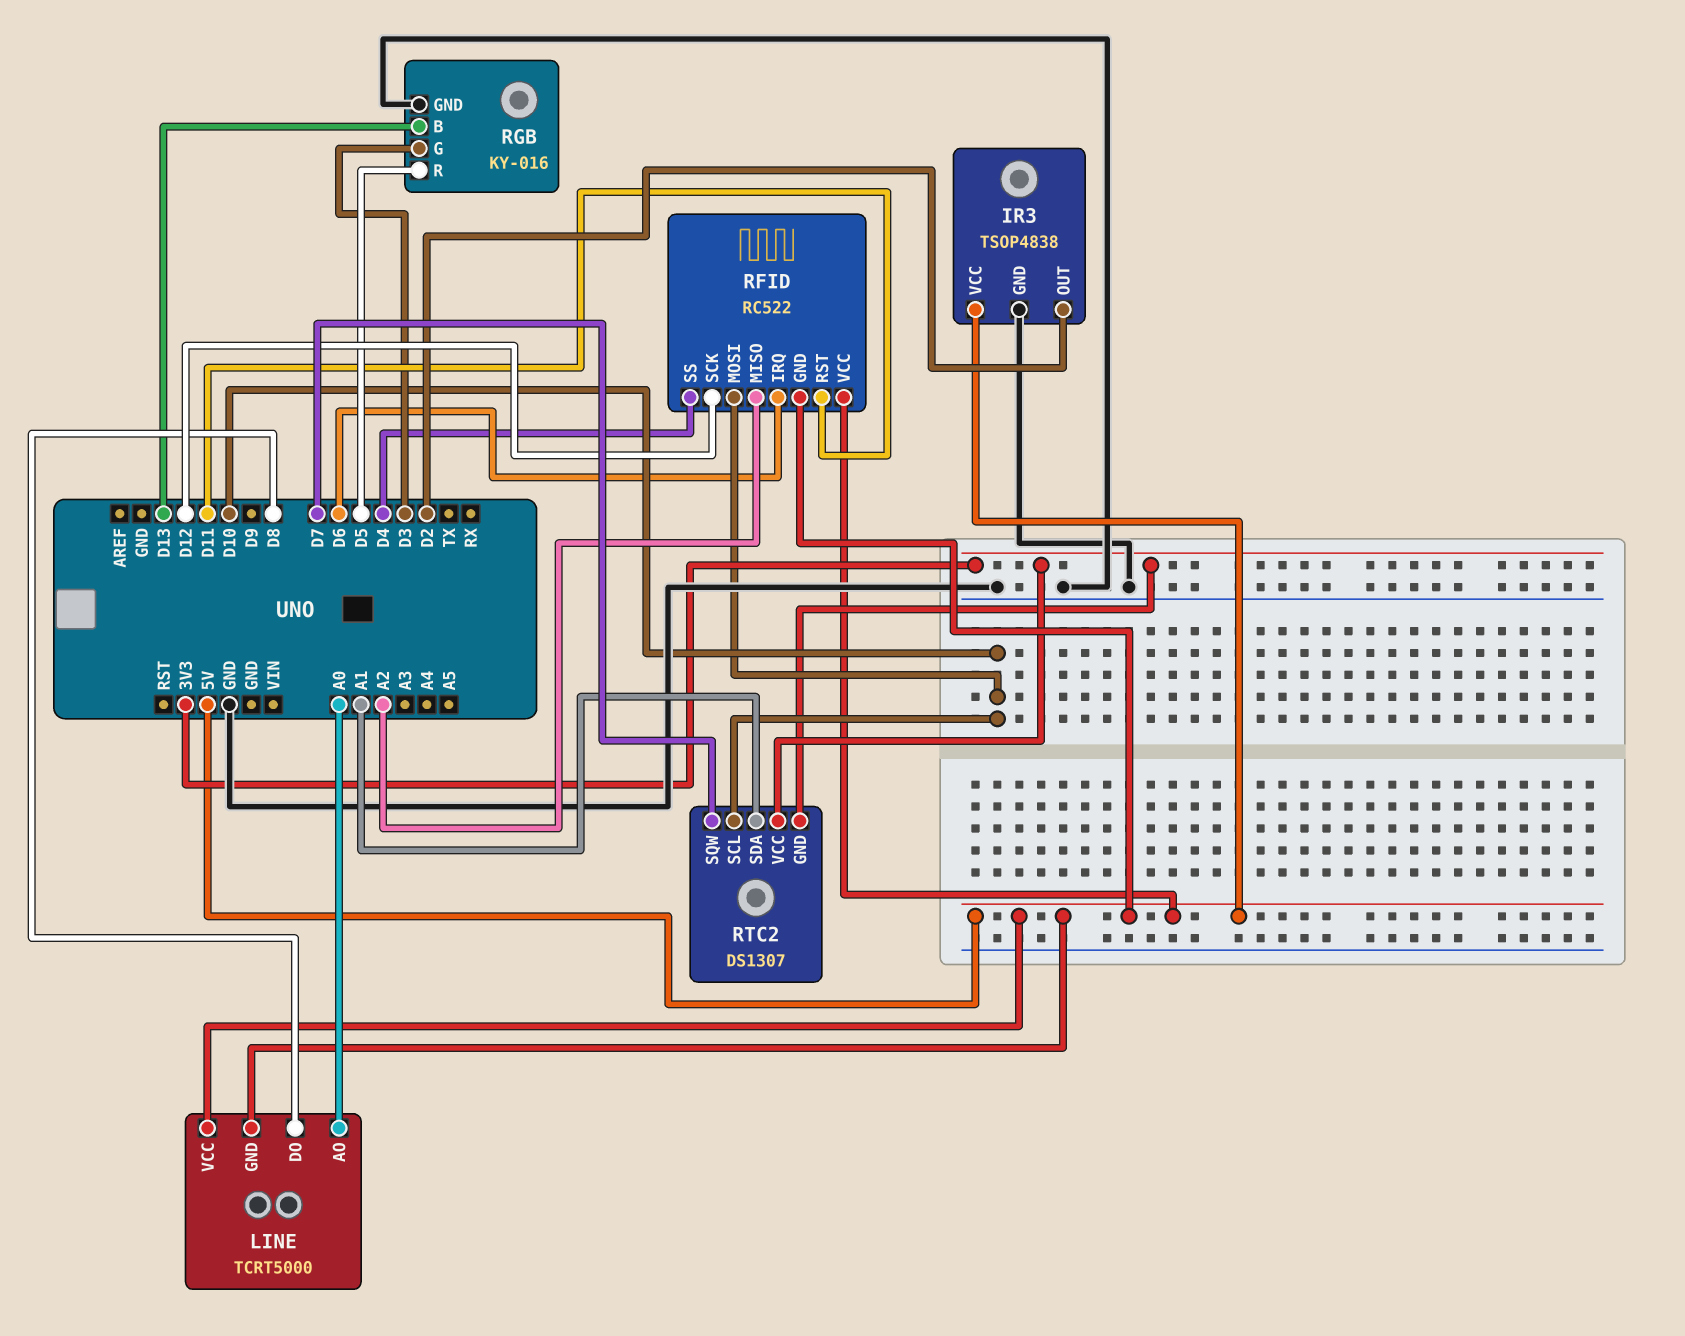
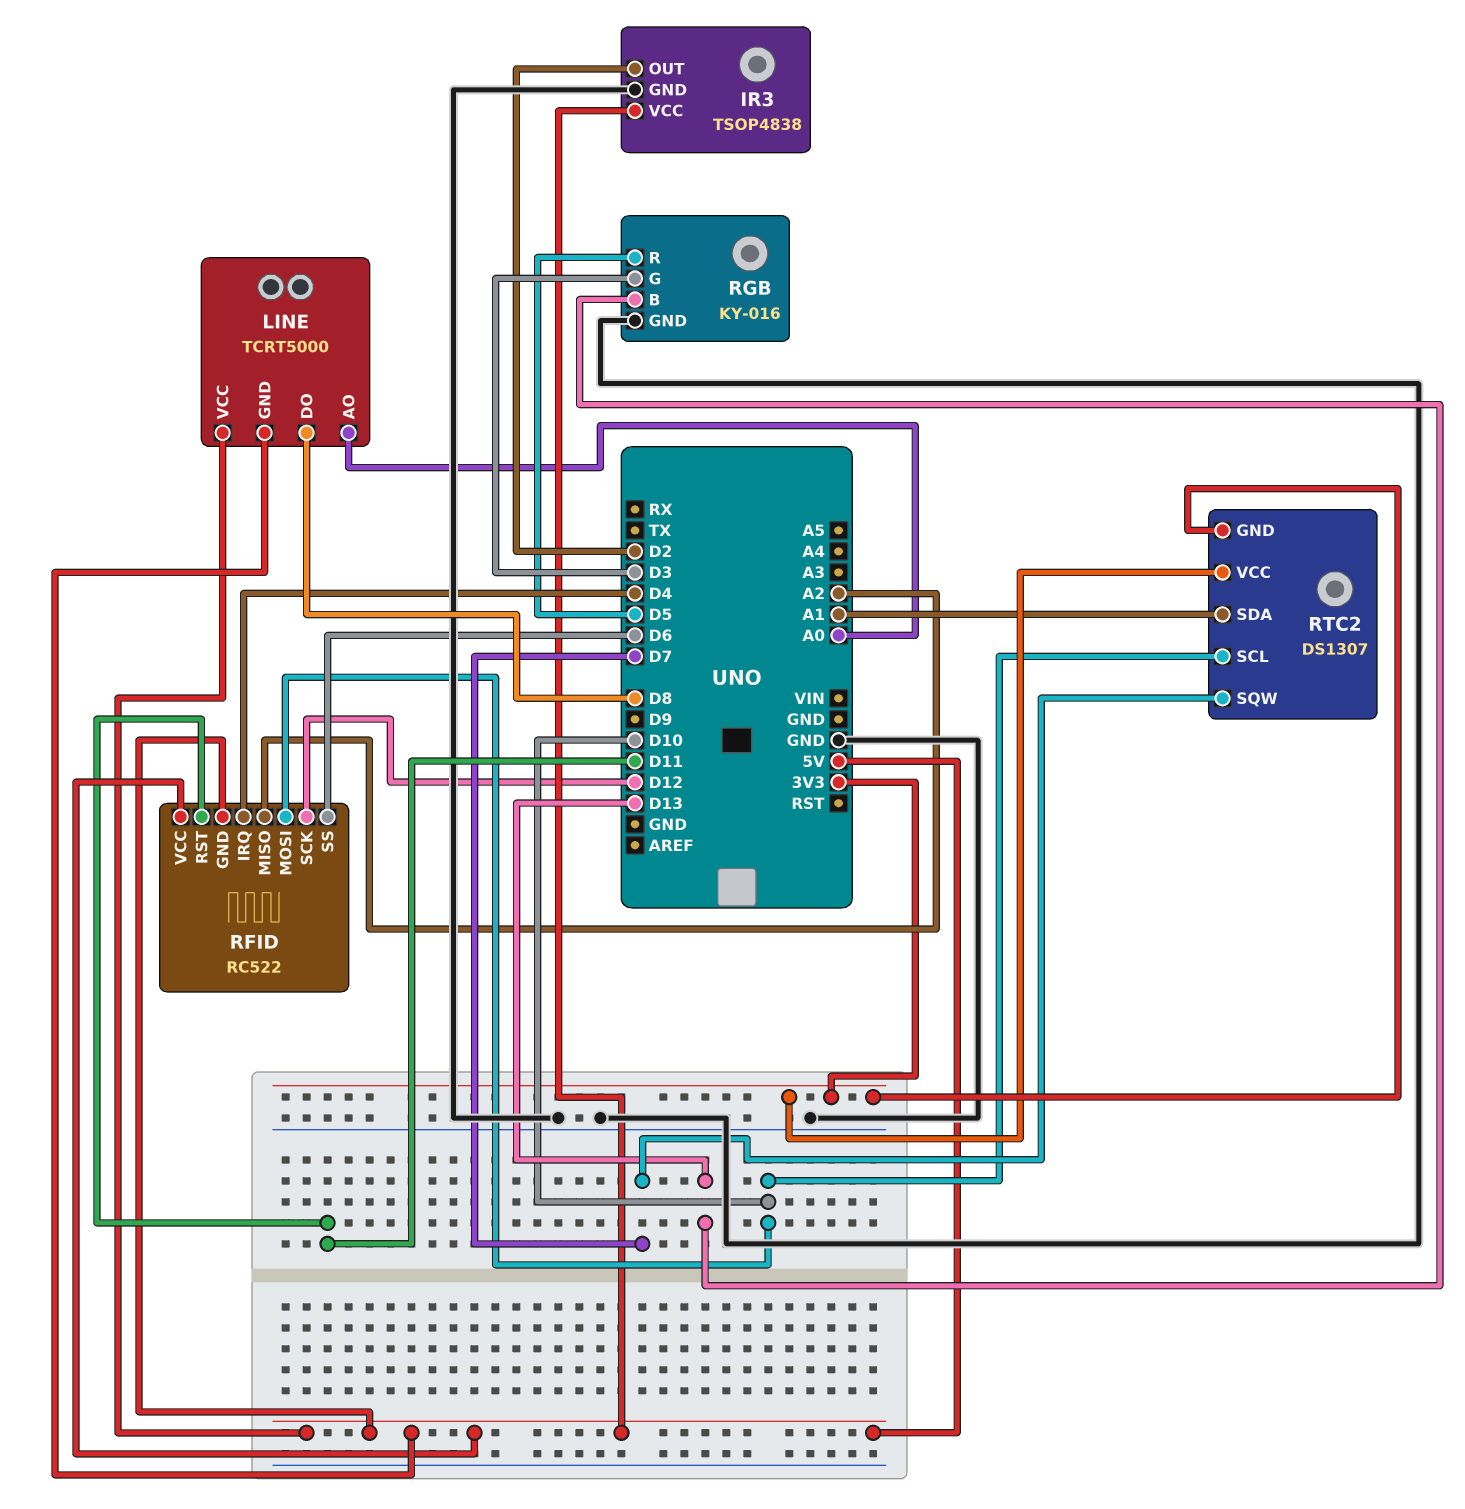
RFID pin IRQ: D6 -> D4
RFID pin SS: D4 -> D6

